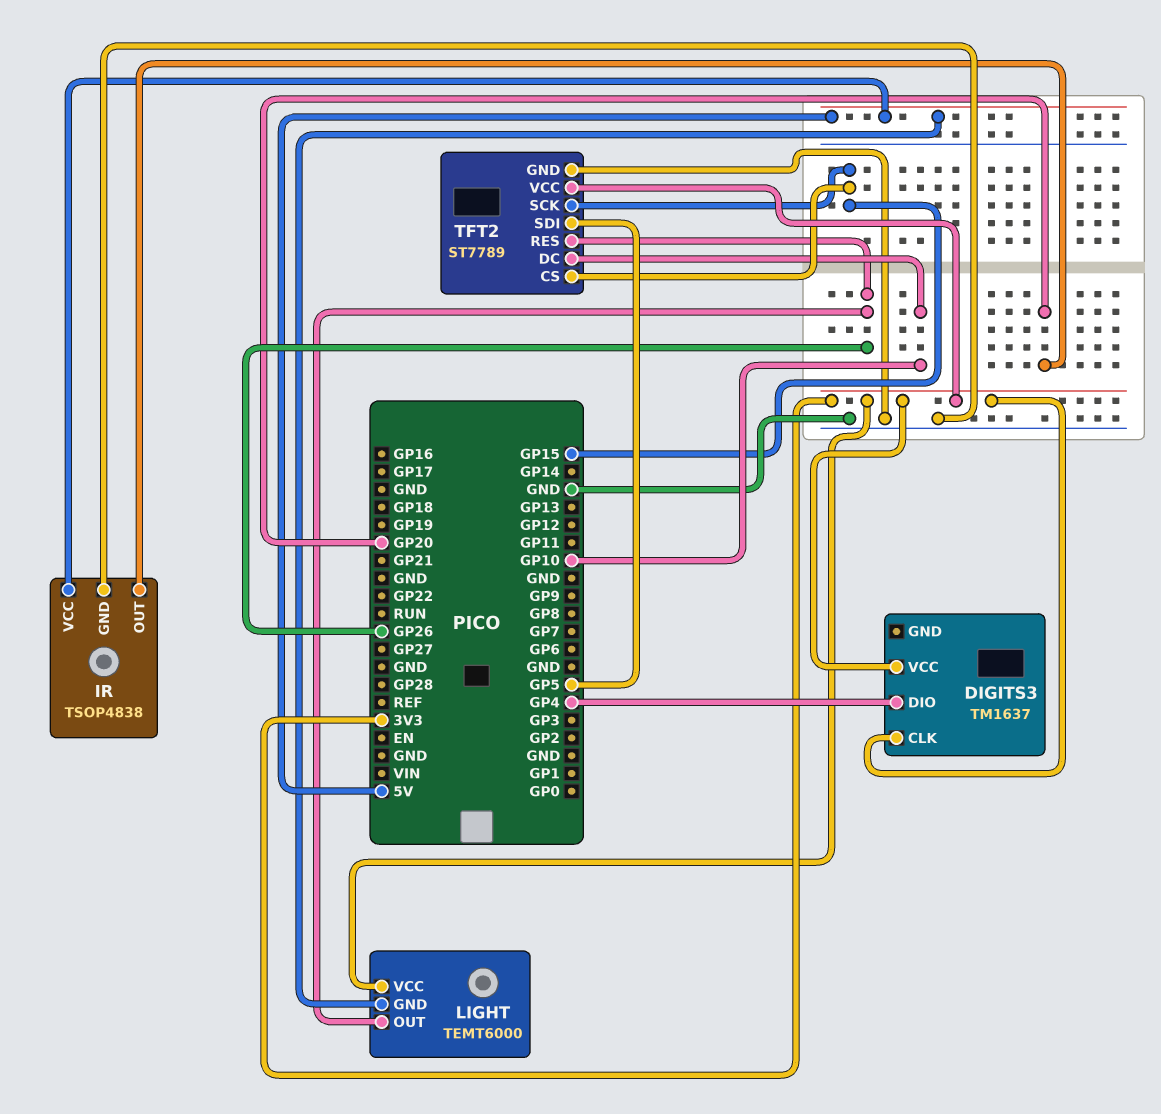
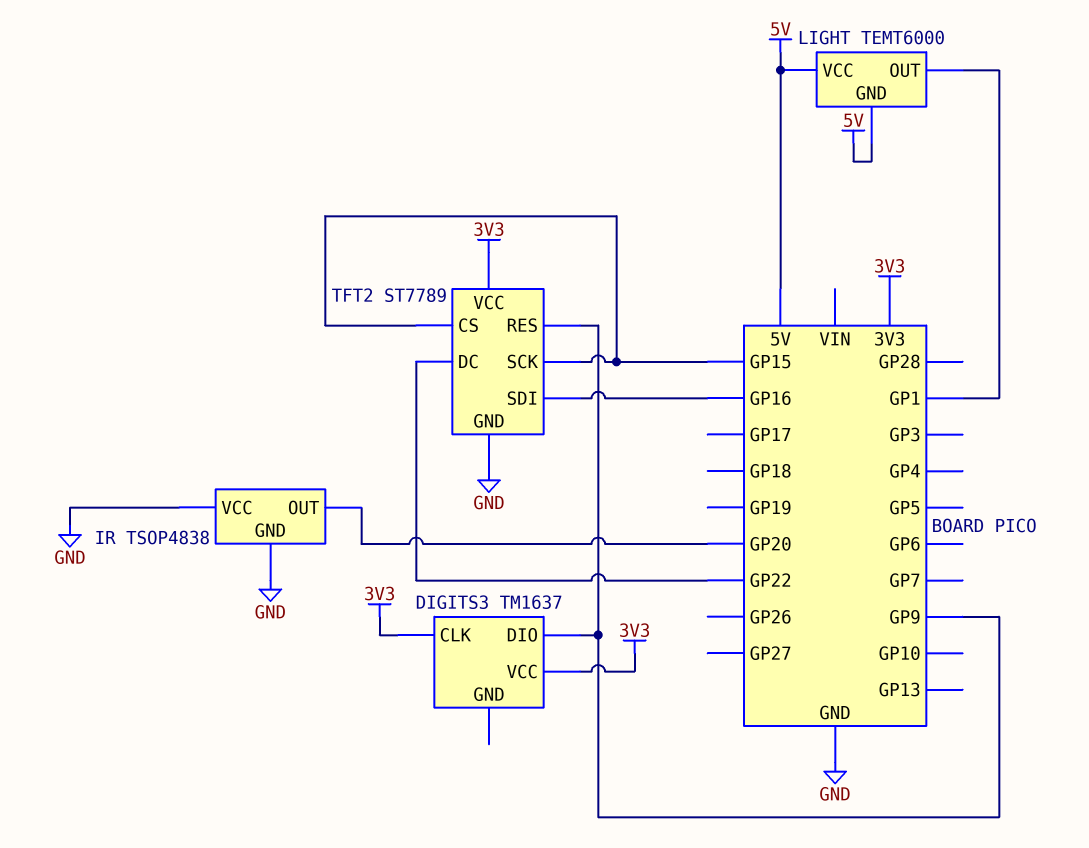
DIGITS3 pin DIO: GP4 -> GP9
IR pin VCC: 5V -> GND
LIGHT pin OUT: GP26 -> GP1
LIGHT pin VCC: 3V3 -> 5V
TFT2 pin DC: GP10 -> GP22
TFT2 pin RES: GP26 -> GP9
TFT2 pin SDI: GP5 -> GP16

